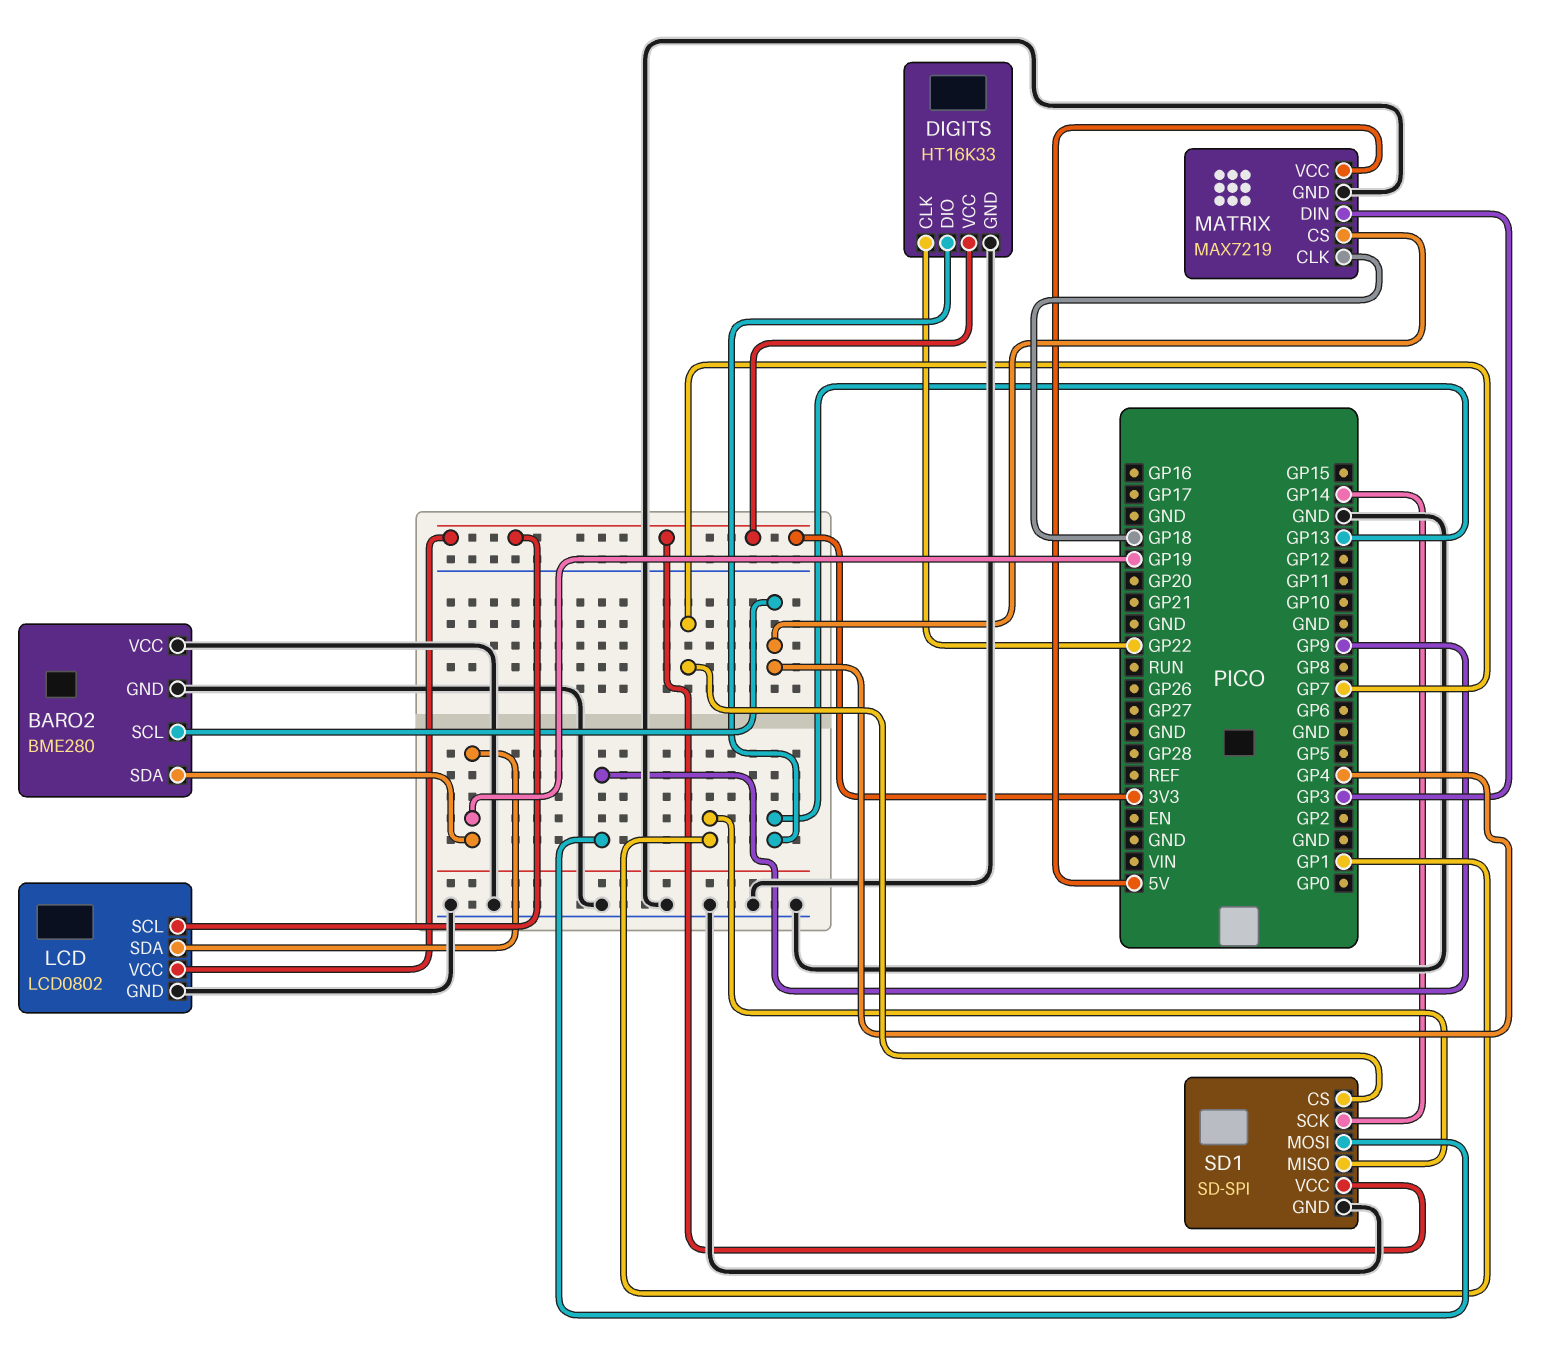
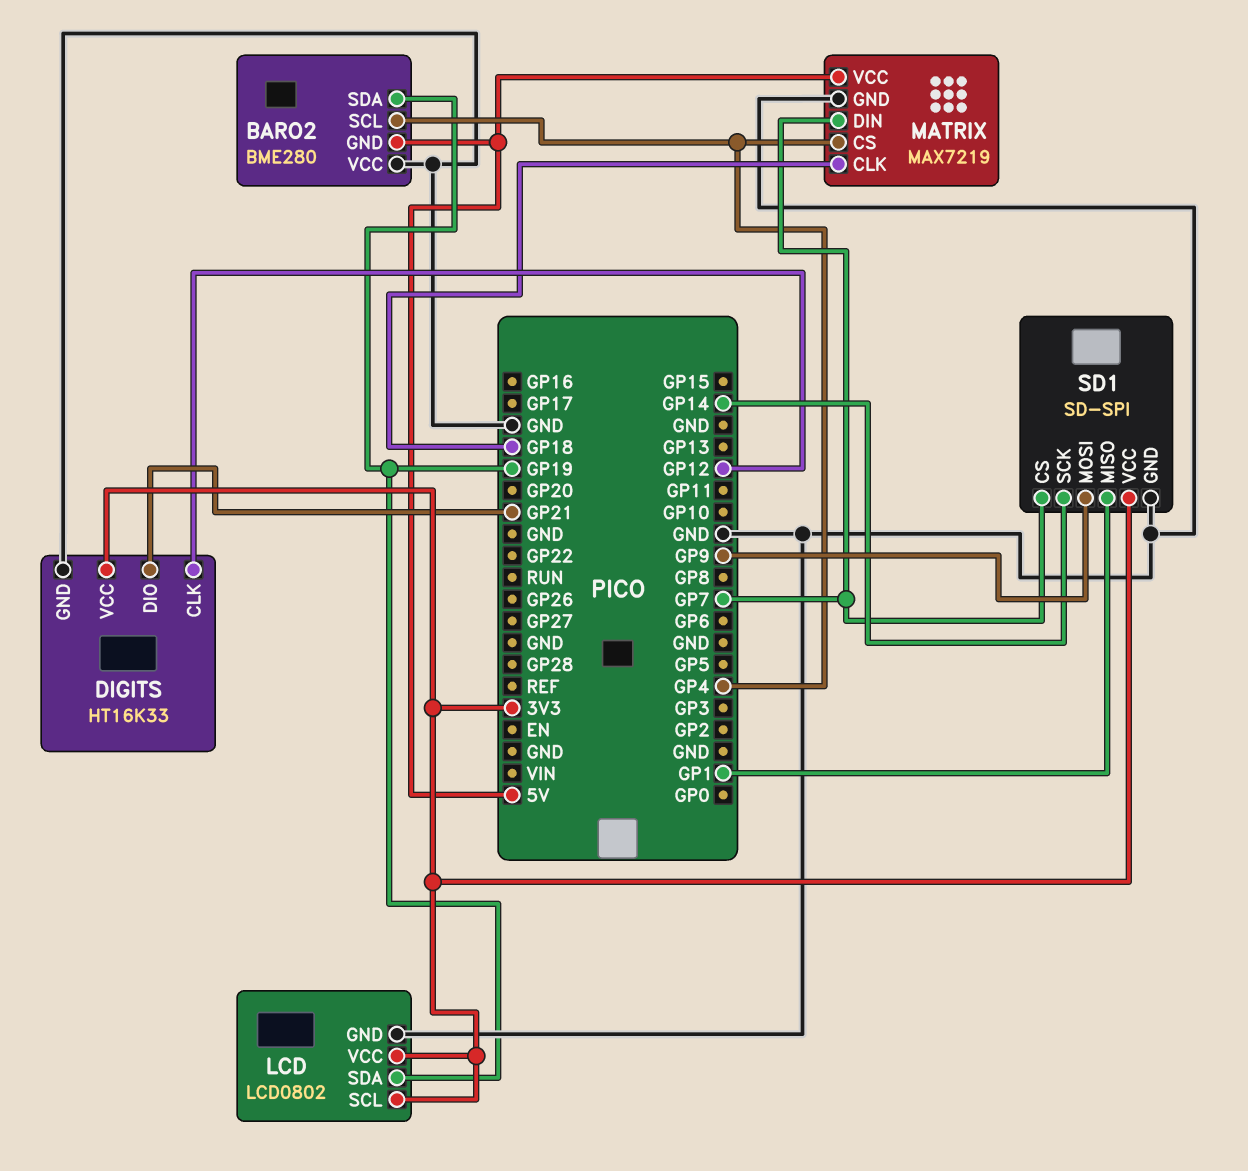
BARO2 pin GND: GND -> 5V
DIGITS pin CLK: GP22 -> GP12
DIGITS pin DIO: GP13 -> GP21
MATRIX pin DIN: GP3 -> GP7

